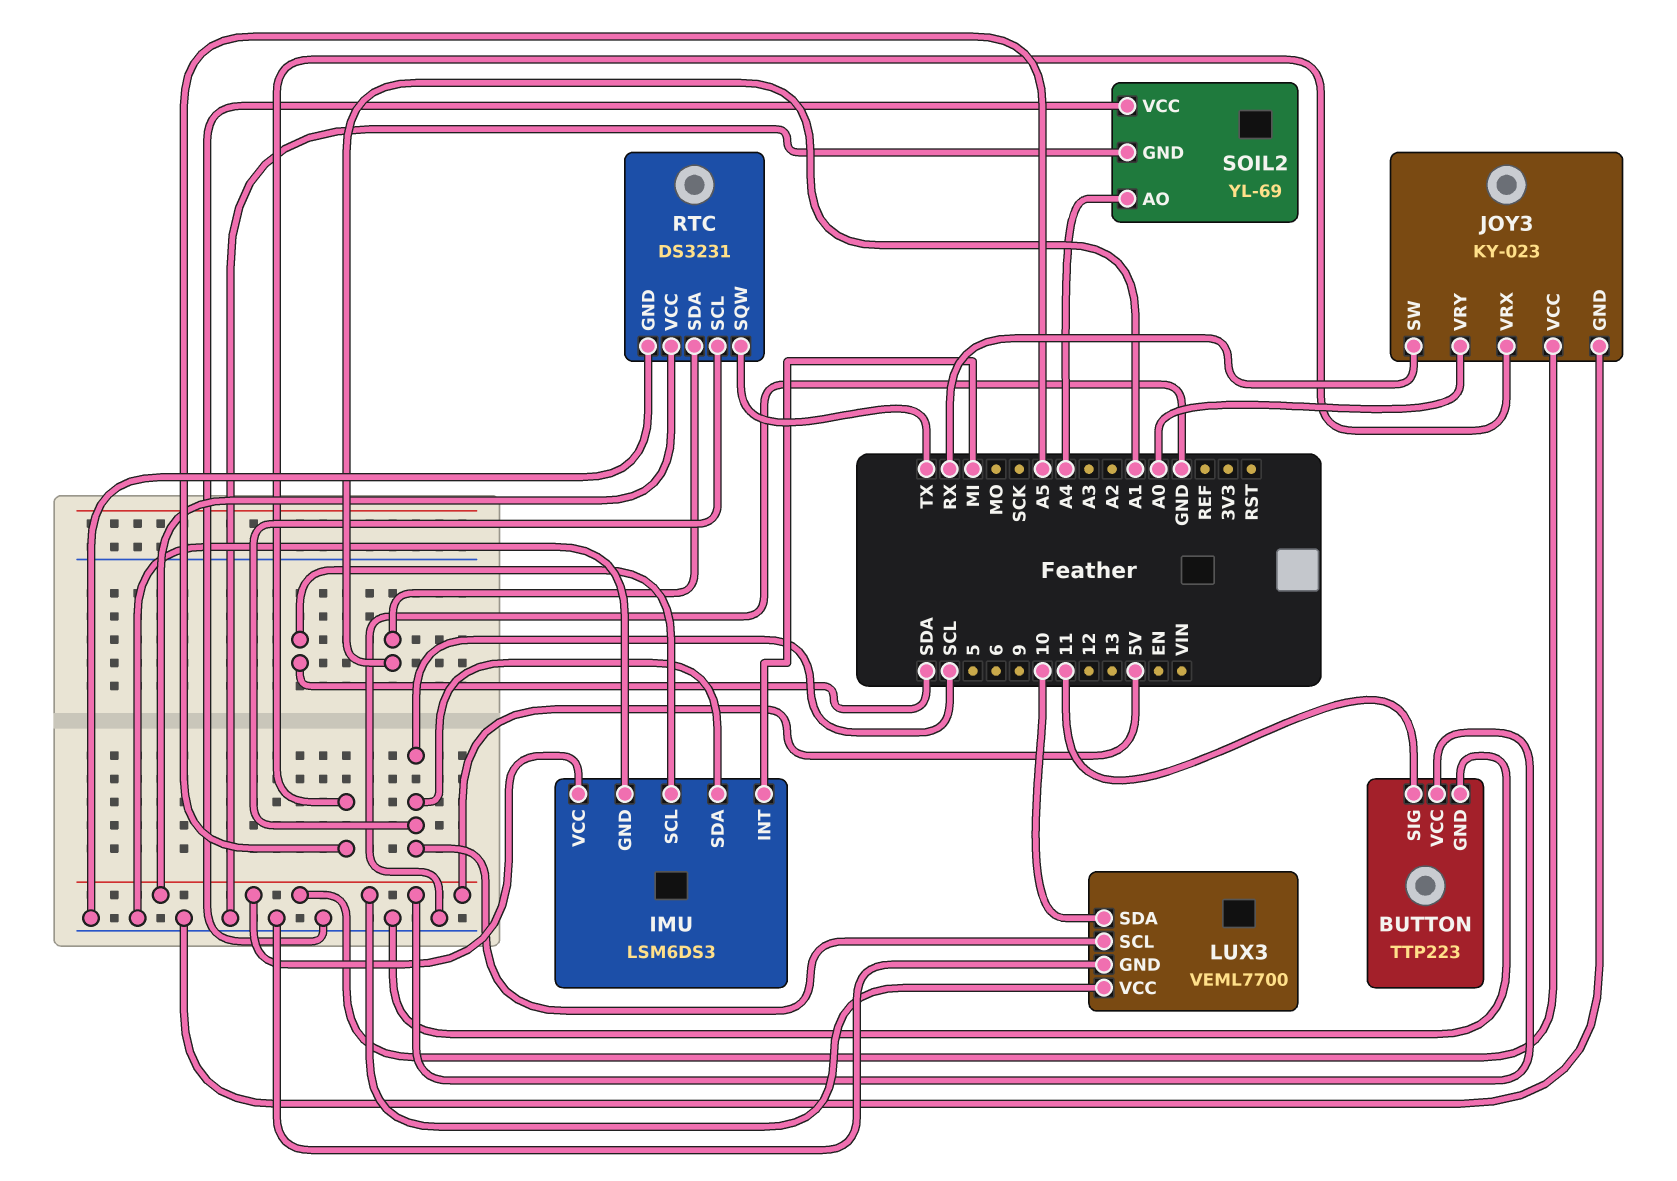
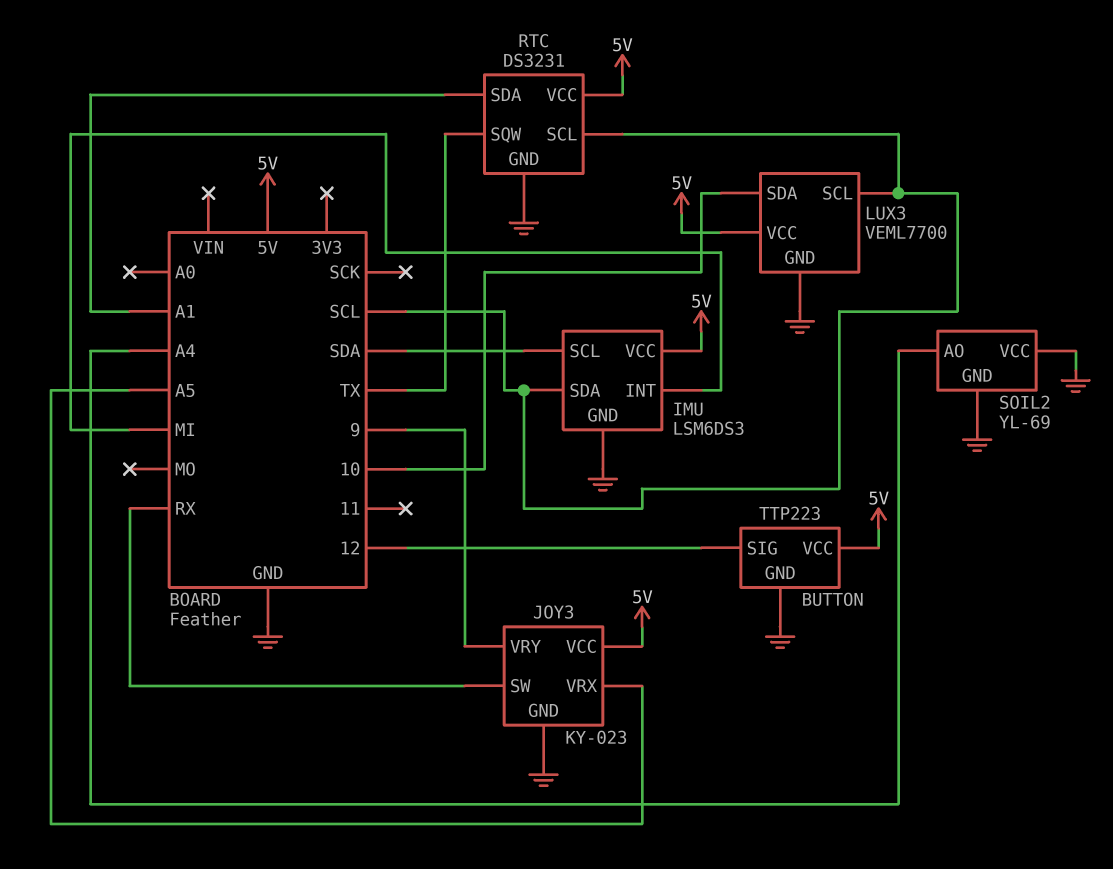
BUTTON pin SIG: 11 -> 12
JOY3 pin VRY: A0 -> 9

